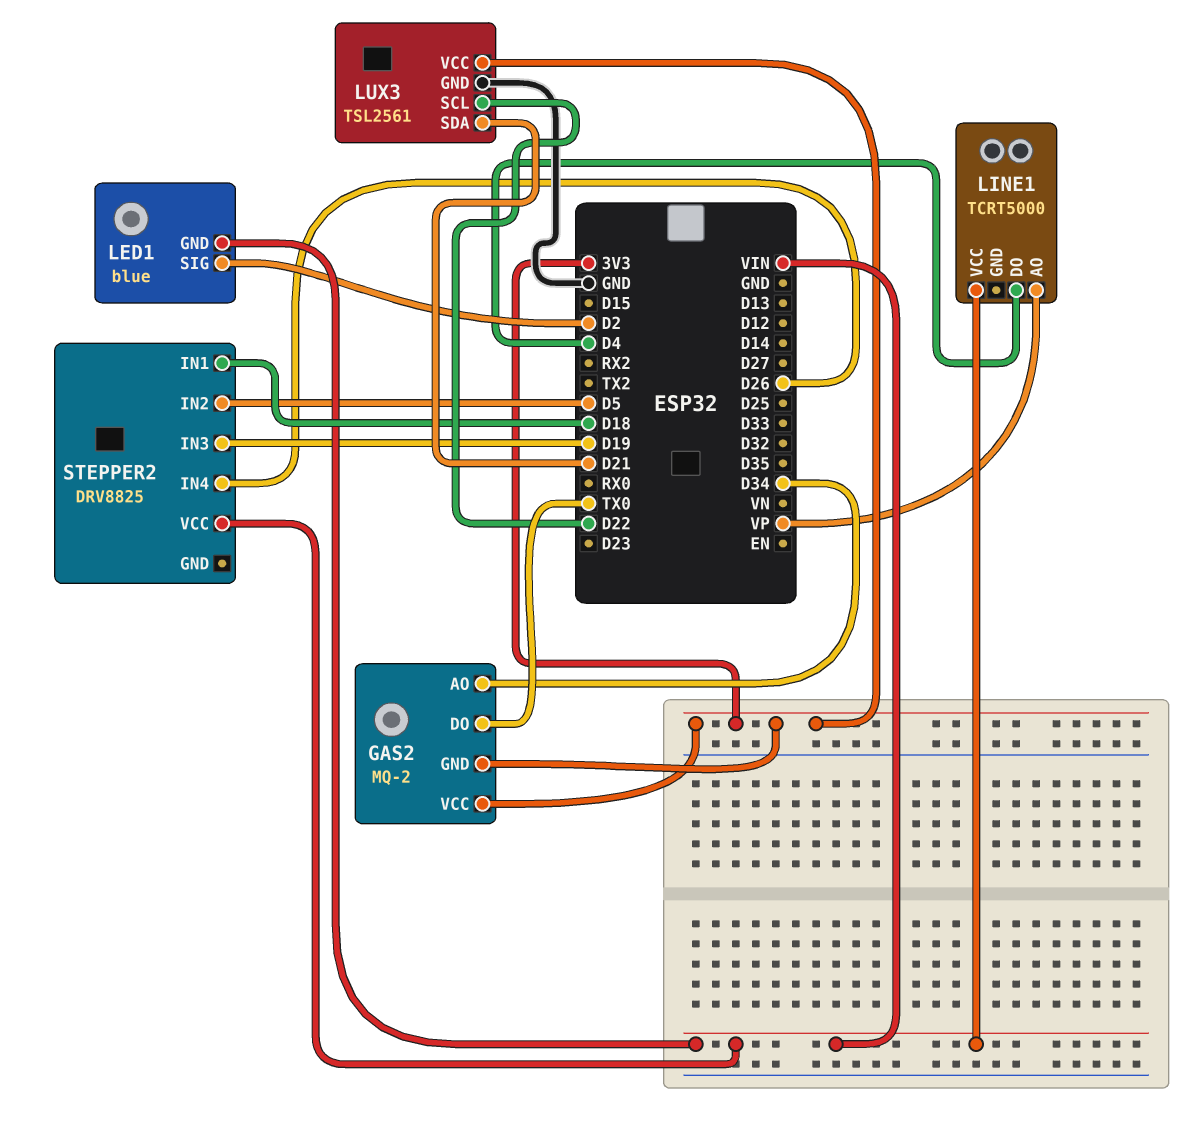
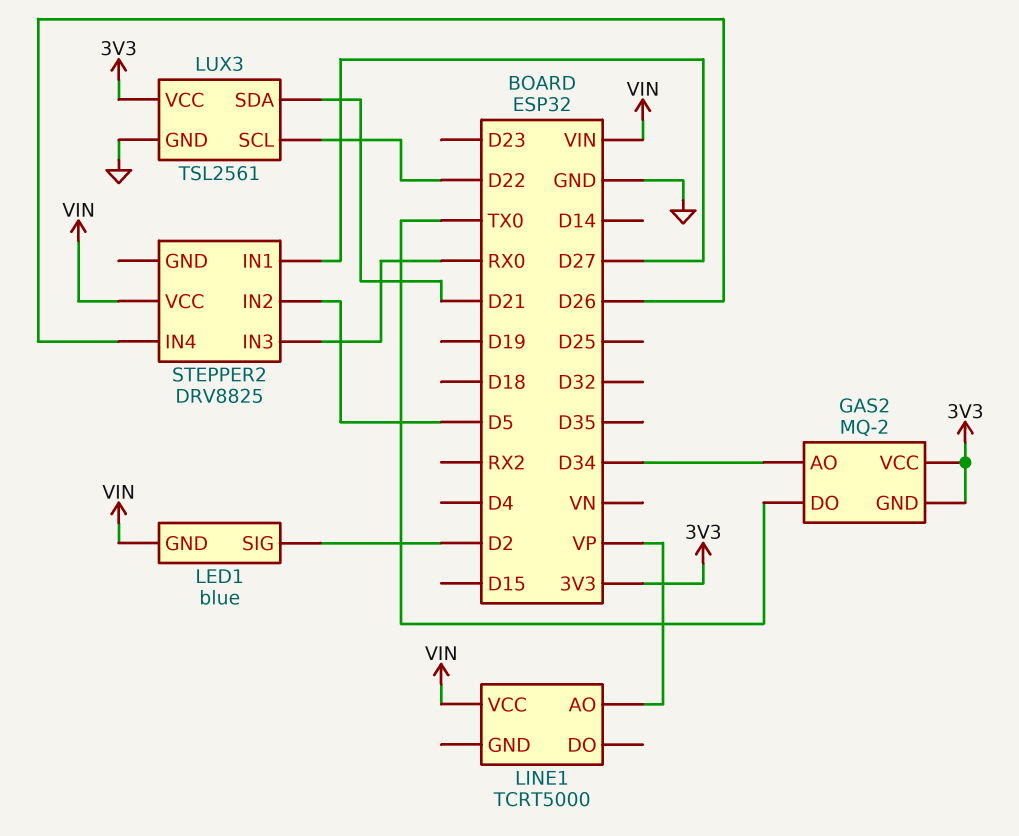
LINE1 pin DO: D4 -> none
STEPPER2 pin IN1: D18 -> D27
STEPPER2 pin IN3: D19 -> RX0

